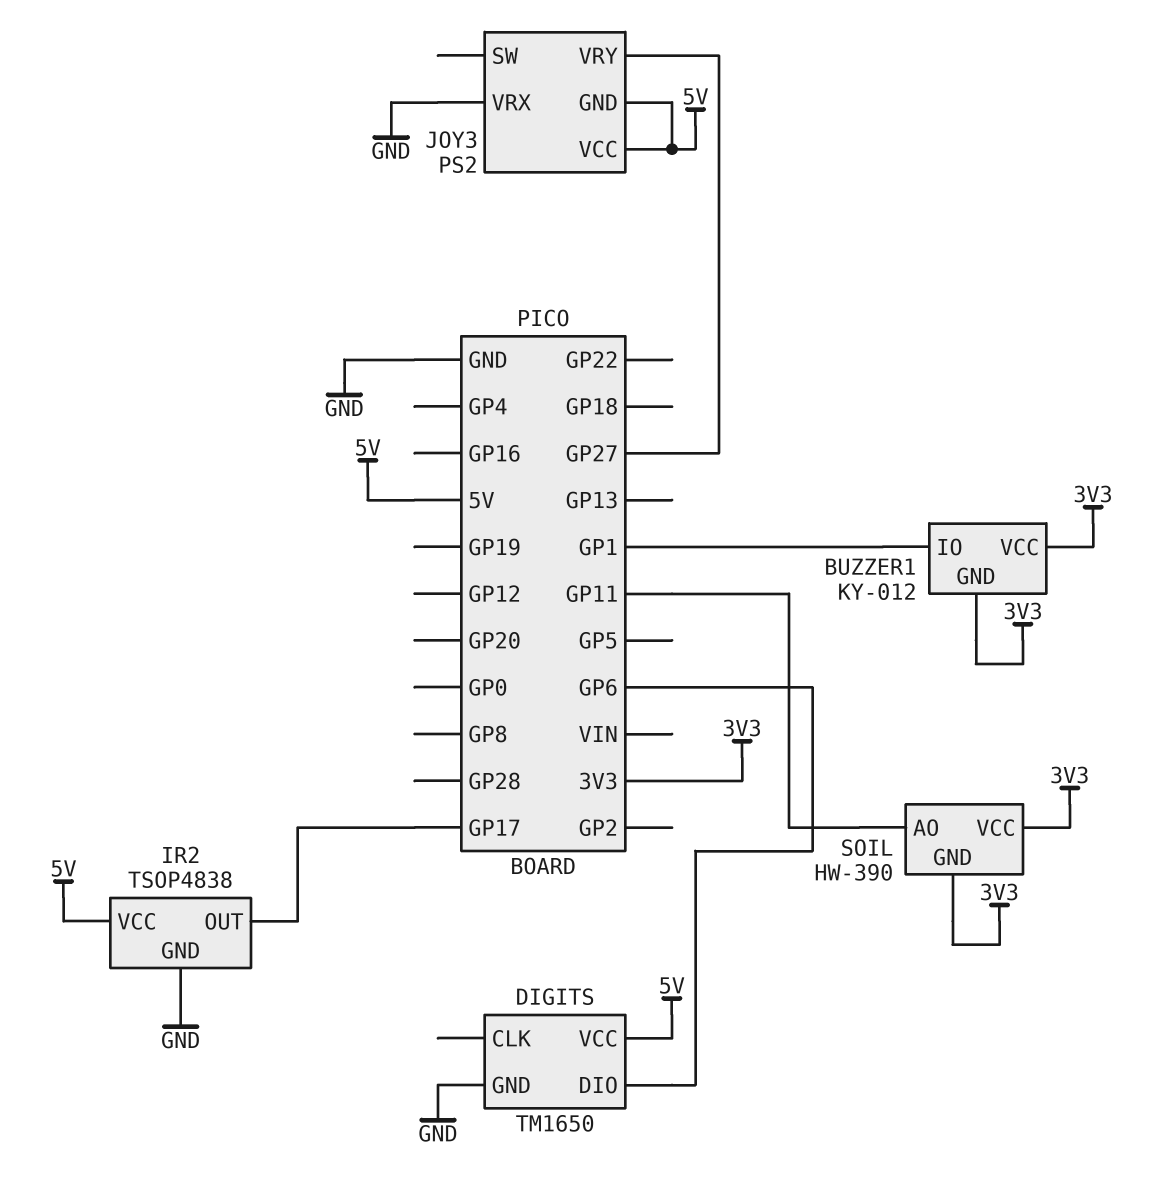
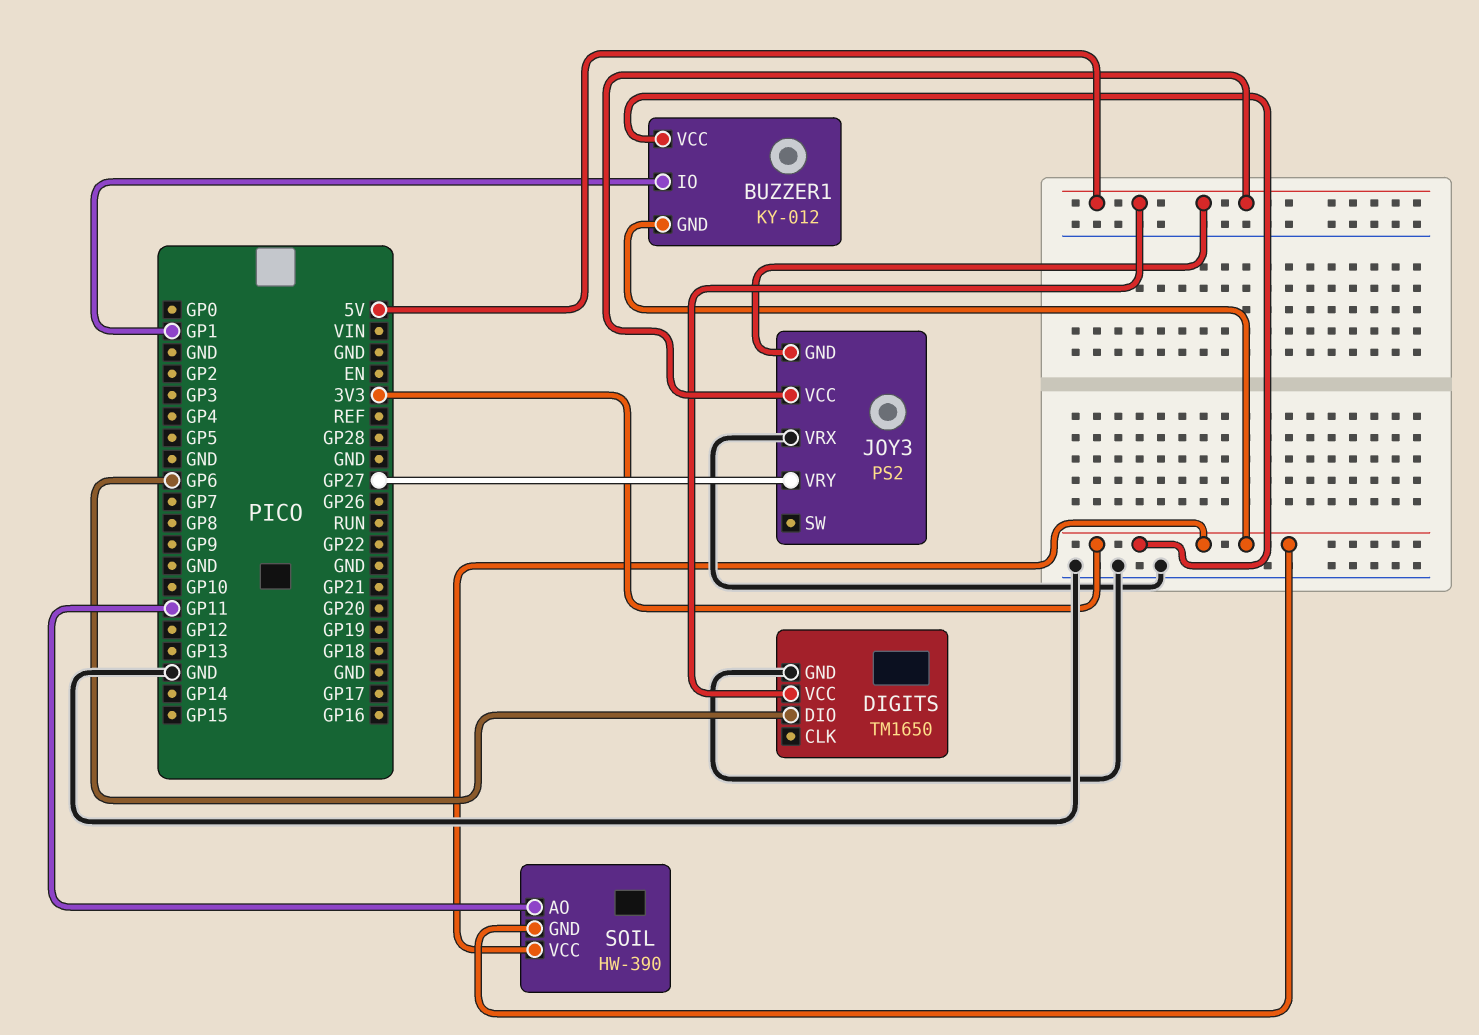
IR2: TSOP4838 -> none
IR2 pin GND: GND -> none
IR2 pin OUT: GP17 -> none
IR2 pin VCC: 5V -> none

